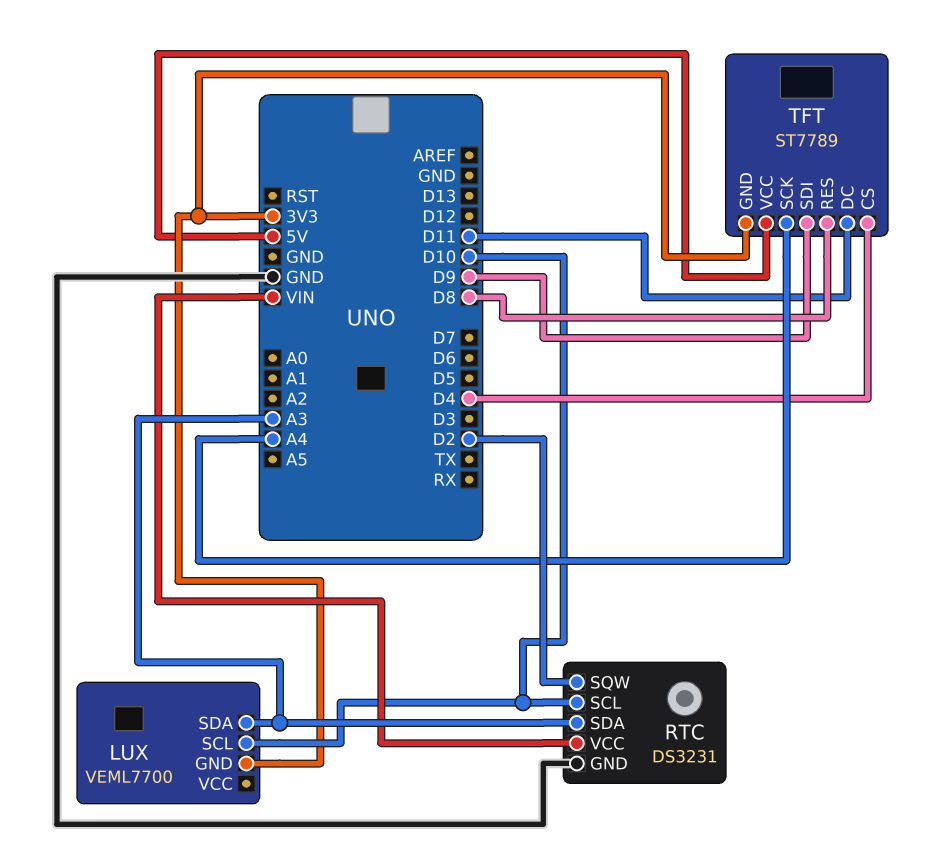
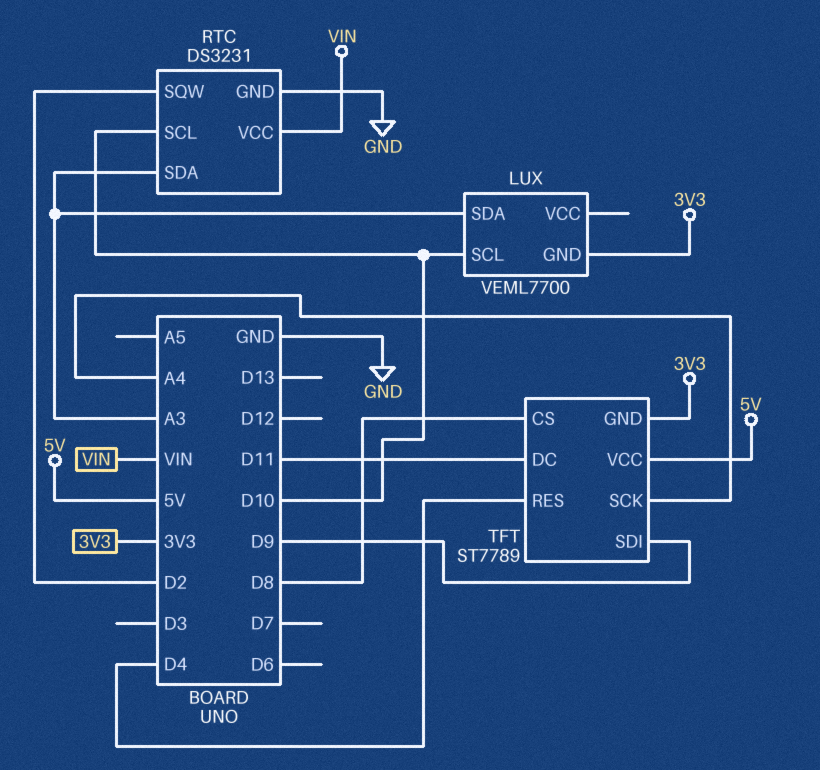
TFT pin CS: D4 -> D8
TFT pin RES: D8 -> D4

